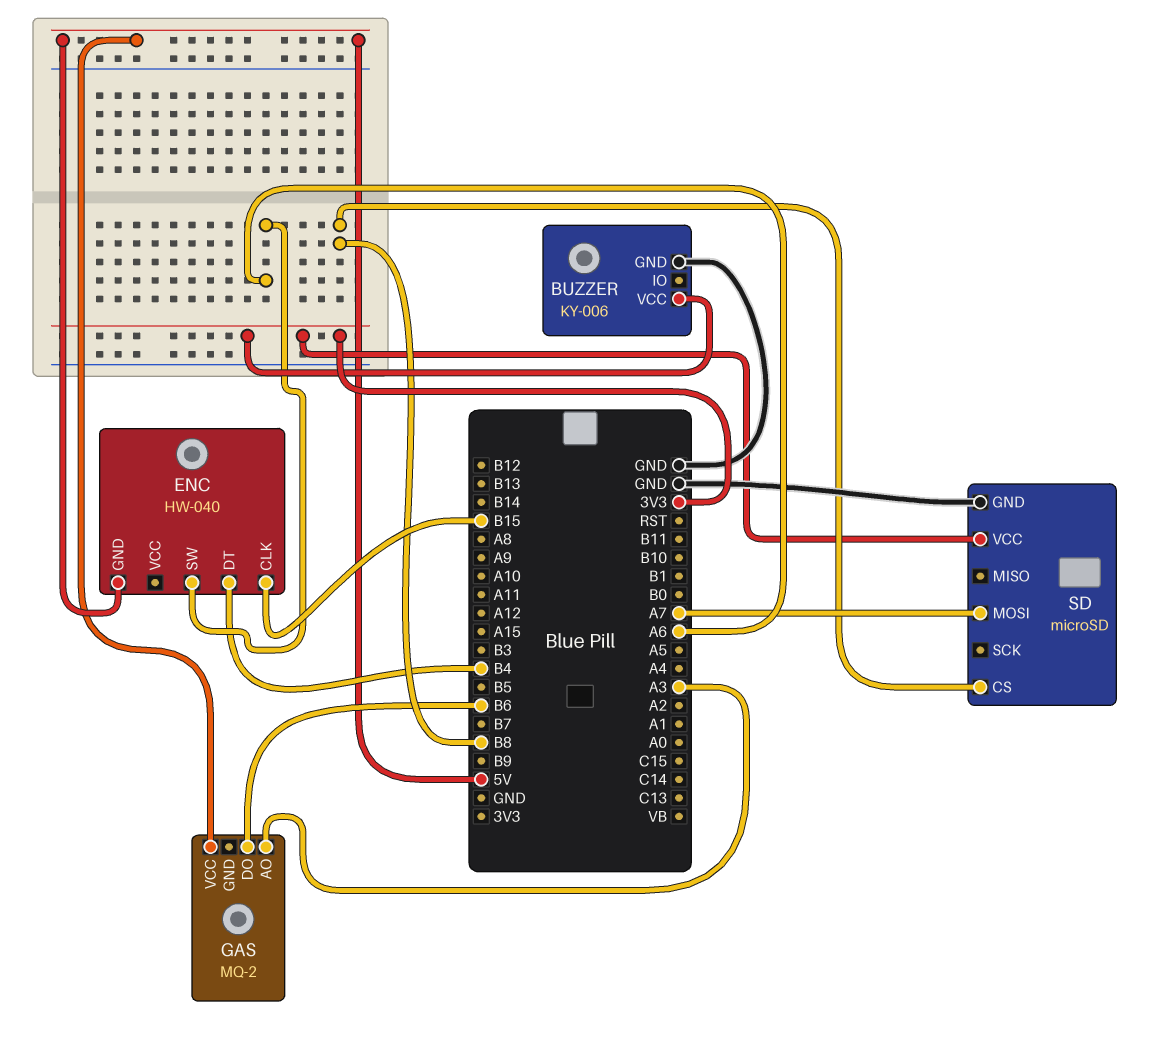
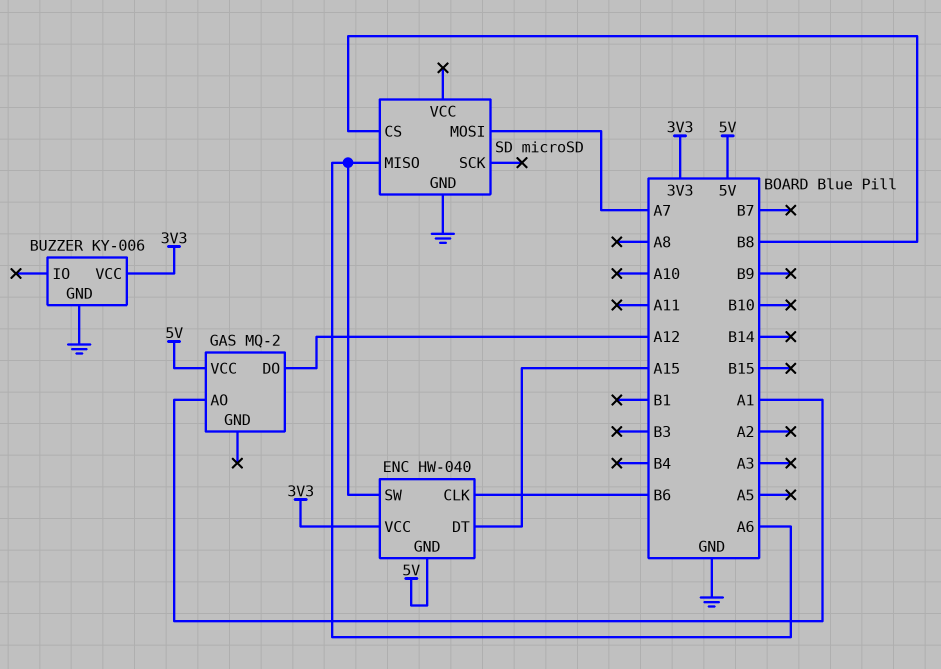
ENC pin CLK: B15 -> B6
ENC pin DT: B4 -> A15
ENC pin VCC: none -> 3V3
GAS pin AO: A3 -> A1
GAS pin DO: B6 -> A12
SD pin MISO: none -> A6
SD pin VCC: 3V3 -> none

